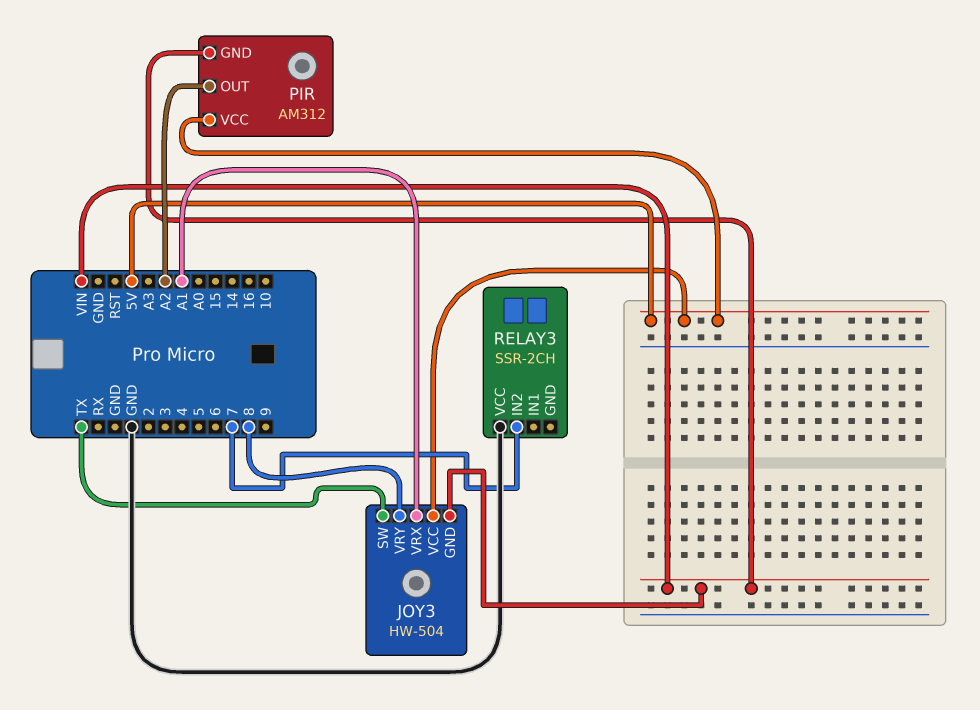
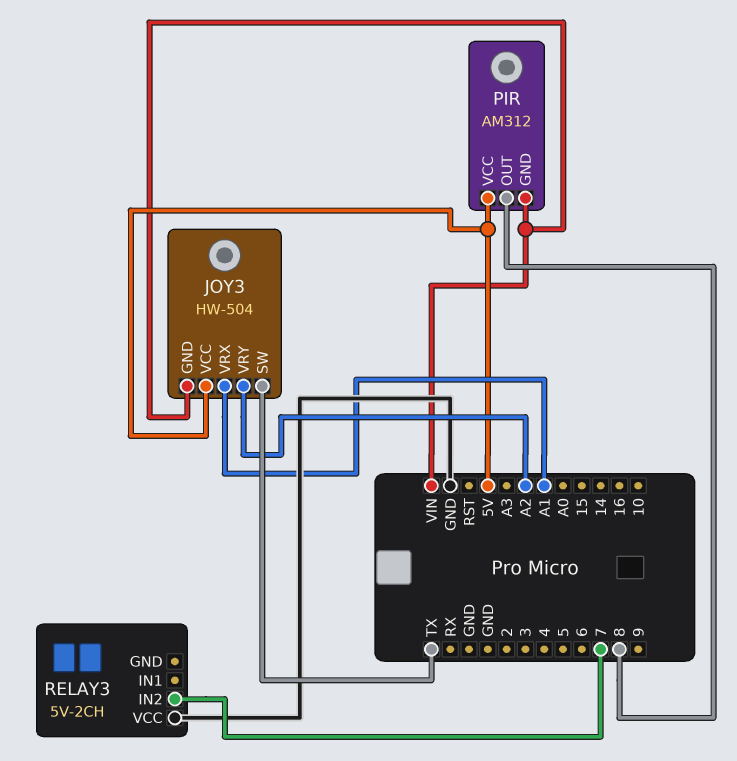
JOY3 pin VRY: 8 -> A2
PIR pin OUT: A2 -> 8
RELAY3: SSR-2CH -> 5V-2CH

